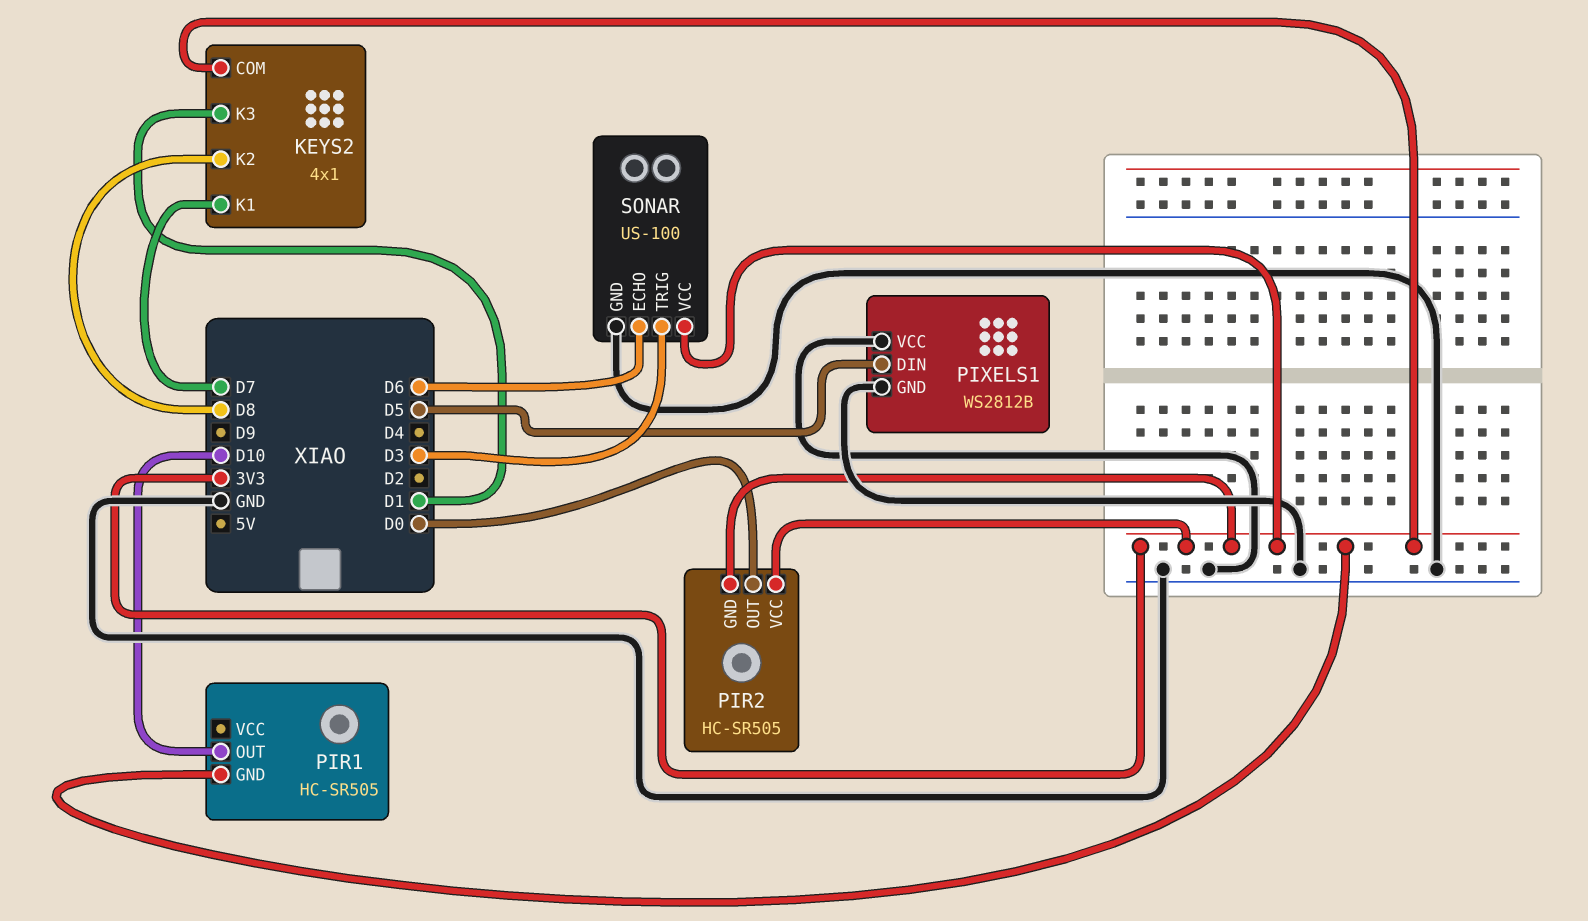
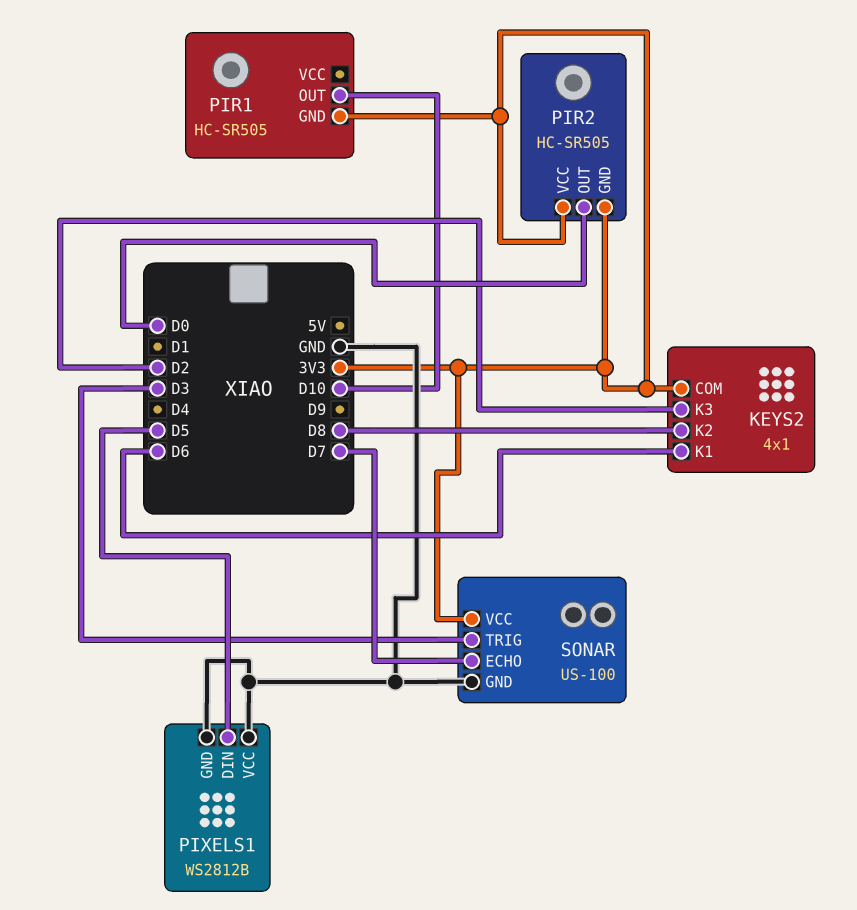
KEYS2 pin K1: D7 -> D6
KEYS2 pin K3: D1 -> D2
SONAR pin ECHO: D6 -> D7

